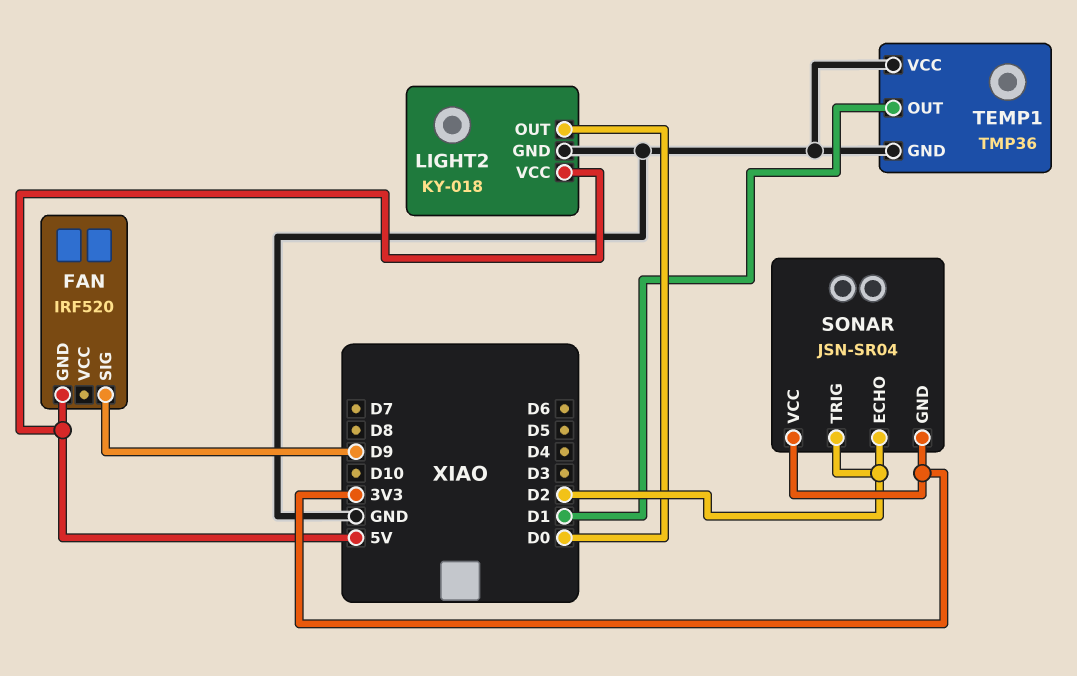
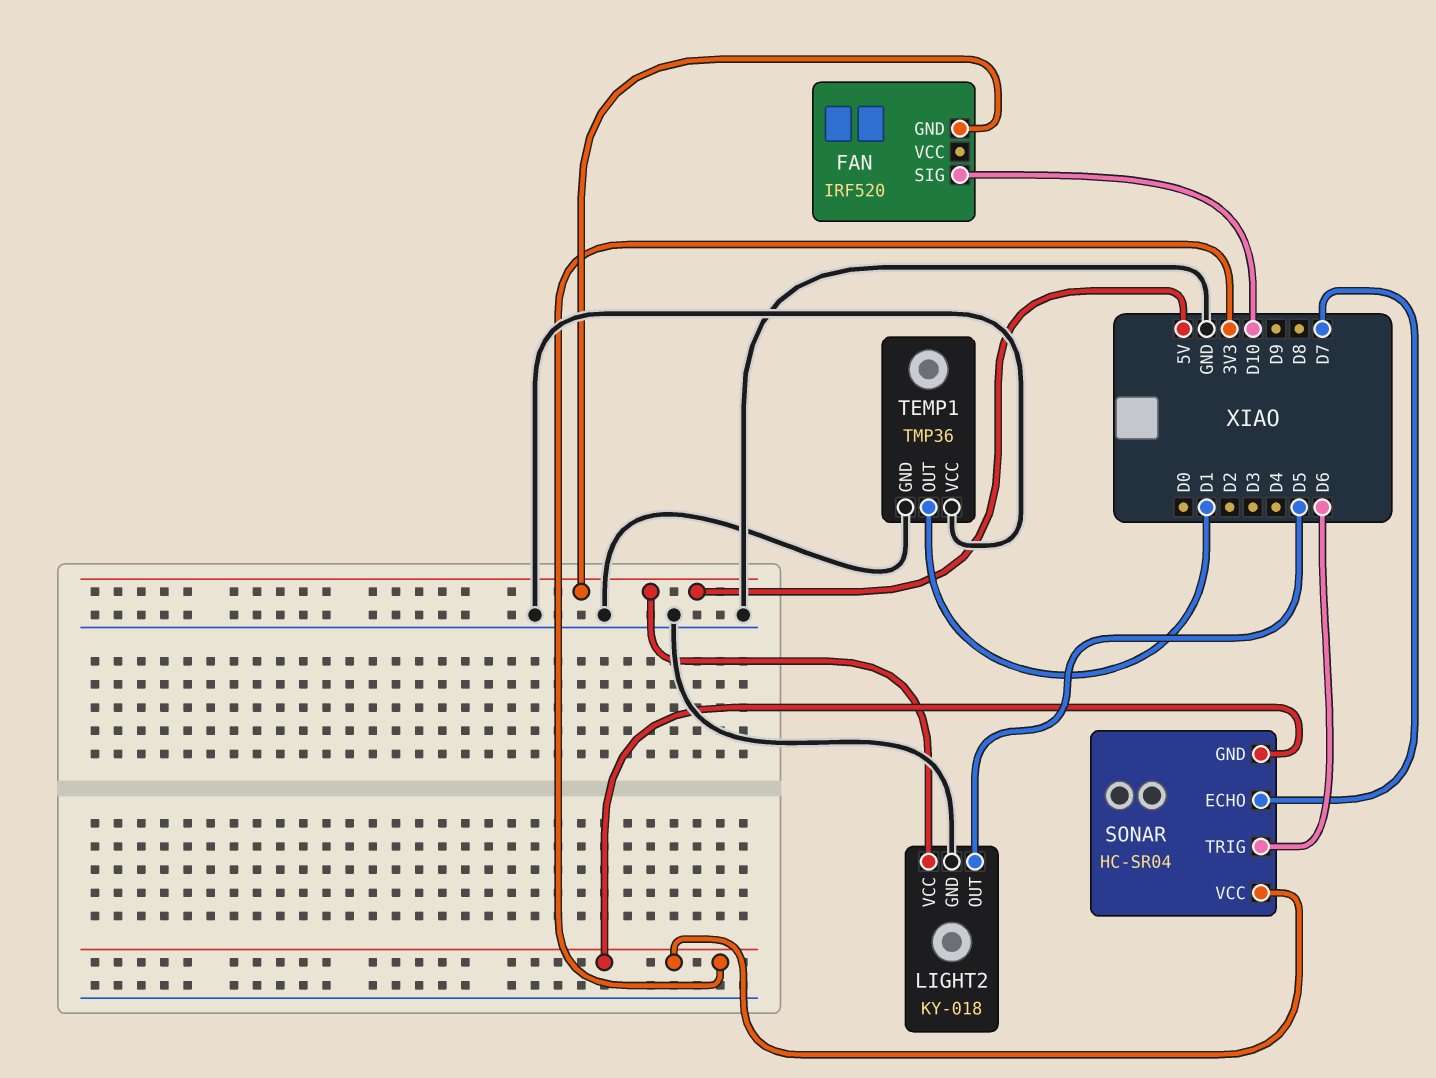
FAN pin SIG: D9 -> D10
LIGHT2 pin OUT: D0 -> D5
SONAR: JSN-SR04 -> HC-SR04
SONAR pin ECHO: D2 -> D7
SONAR pin TRIG: D2 -> D6

